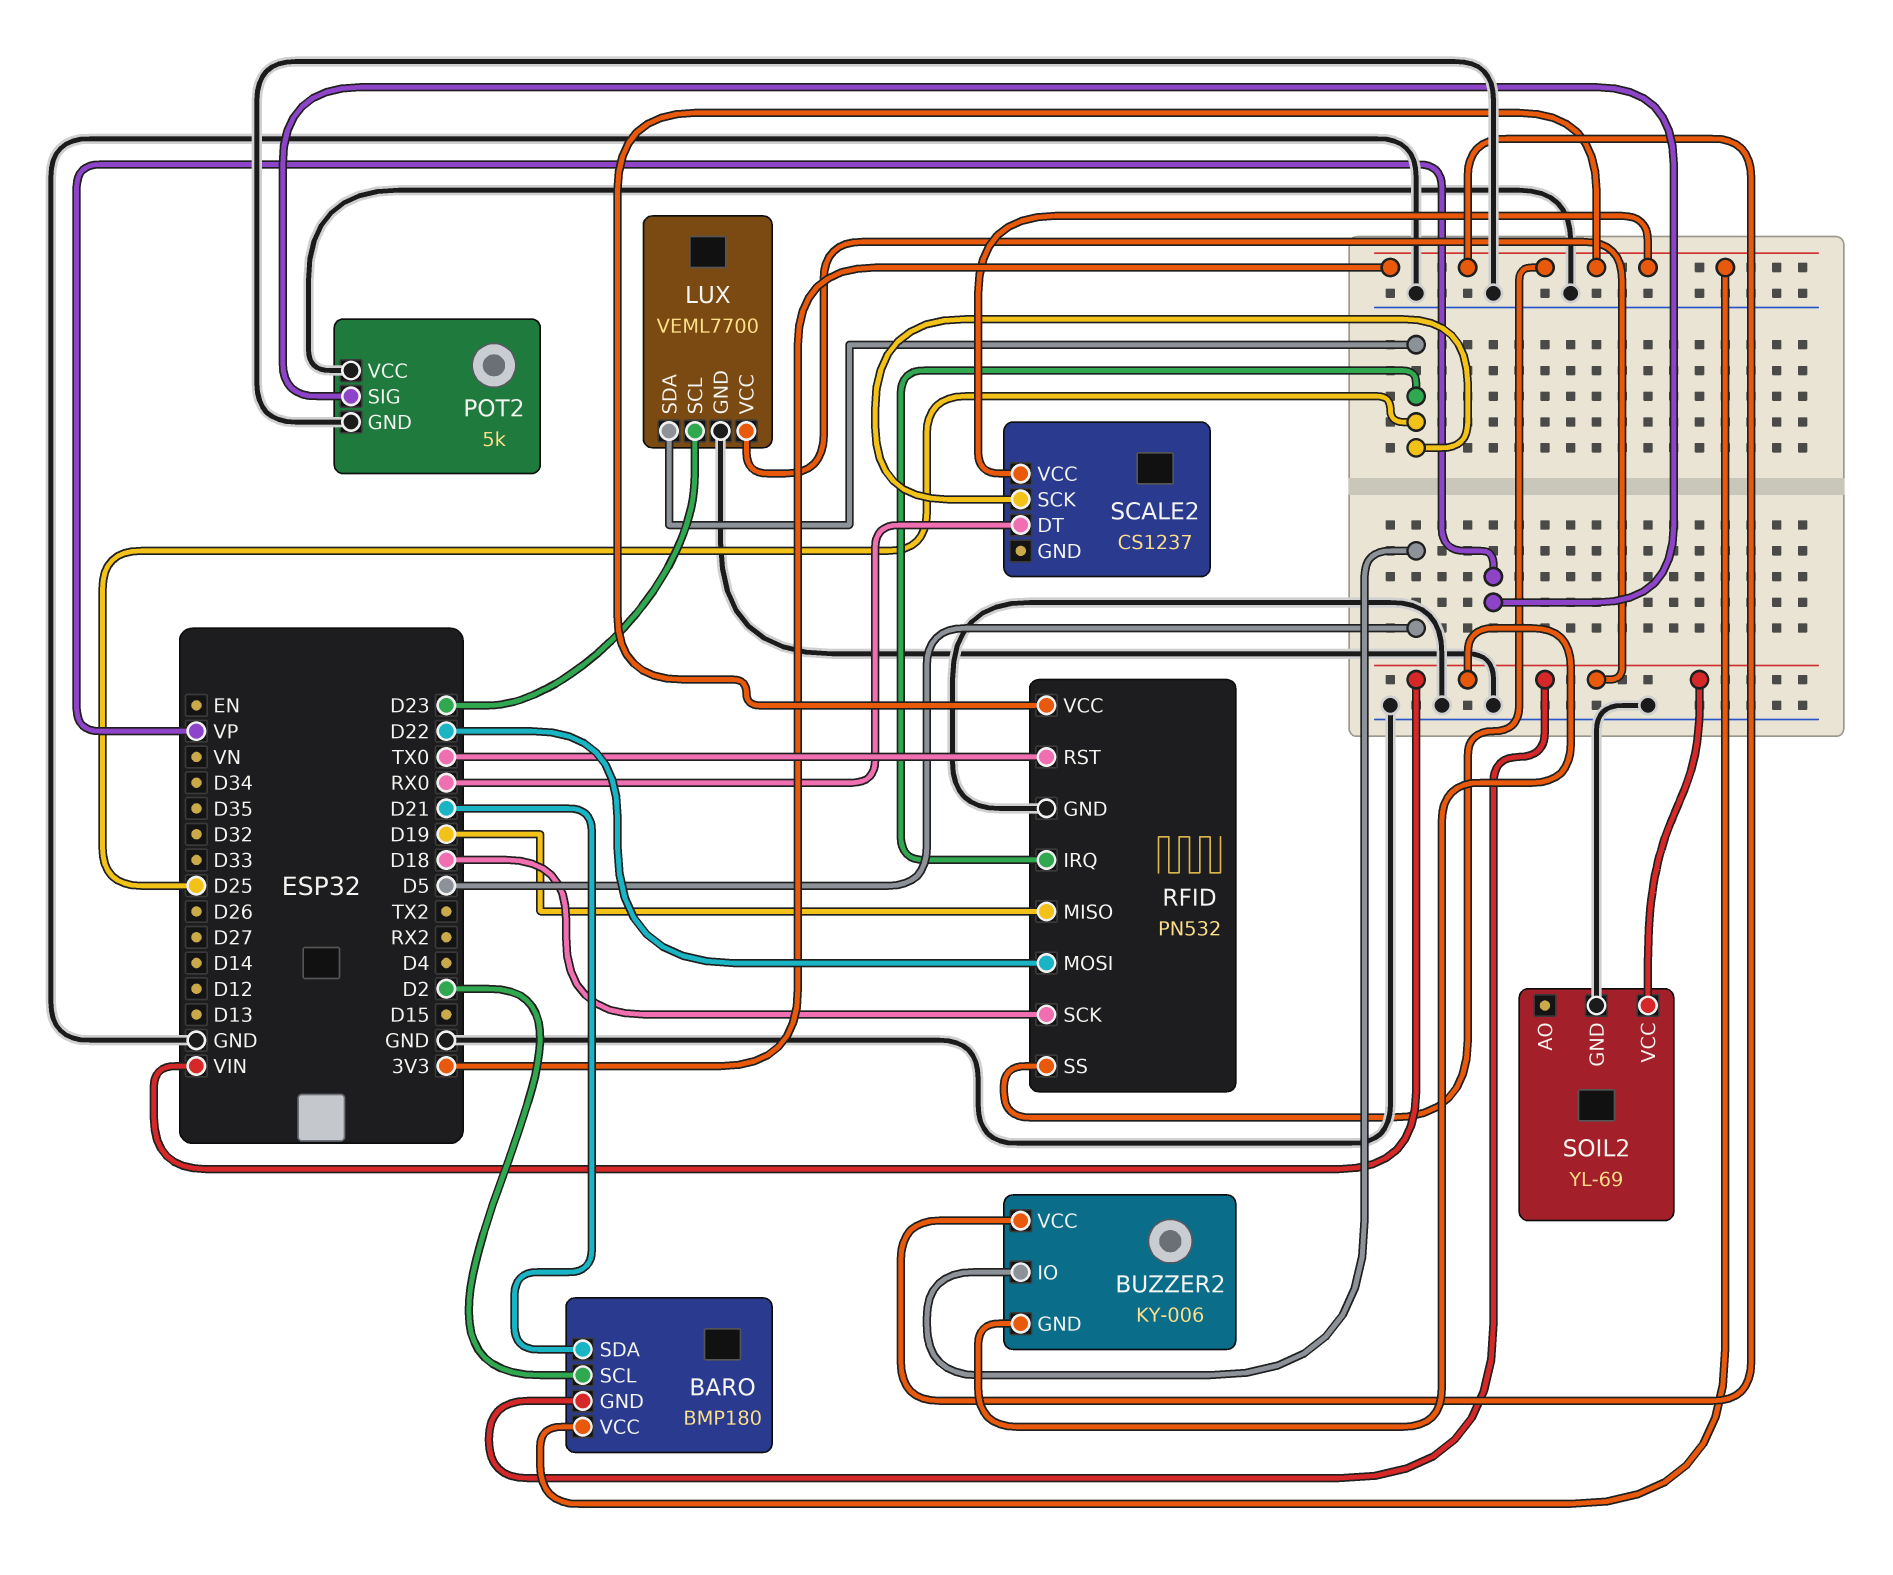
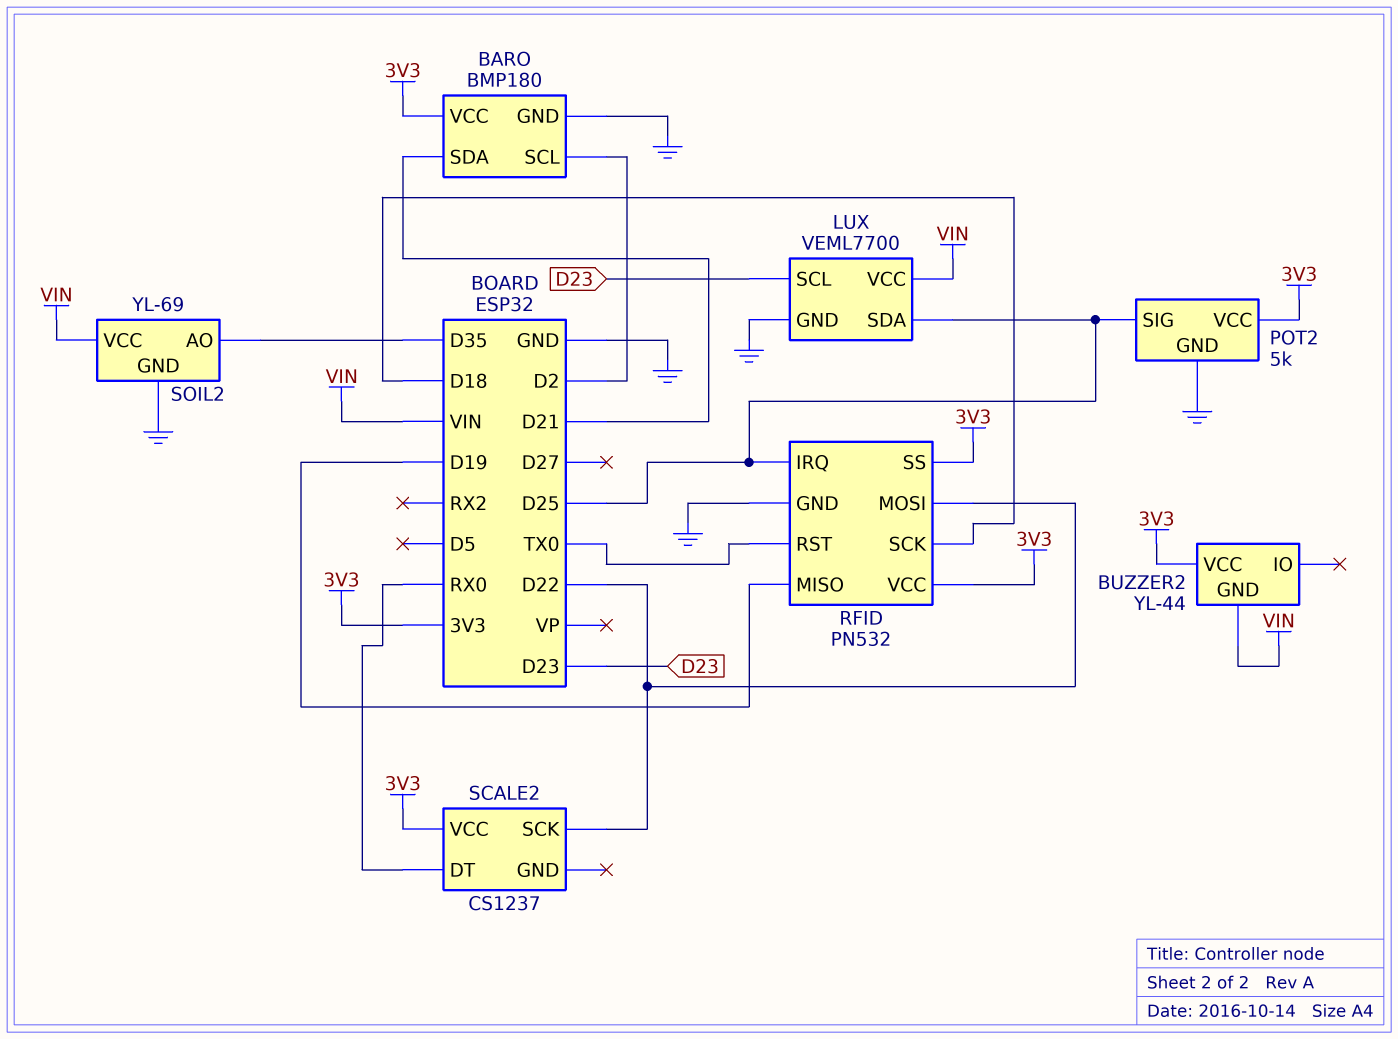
BARO pin GND: VIN -> GND
BUZZER2: KY-006 -> YL-44
BUZZER2 pin IO: D5 -> none
POT2 pin SIG: VP -> D25
POT2 pin VCC: GND -> 3V3
SCALE2 pin SCK: D25 -> D22
SOIL2 pin AO: none -> D35

